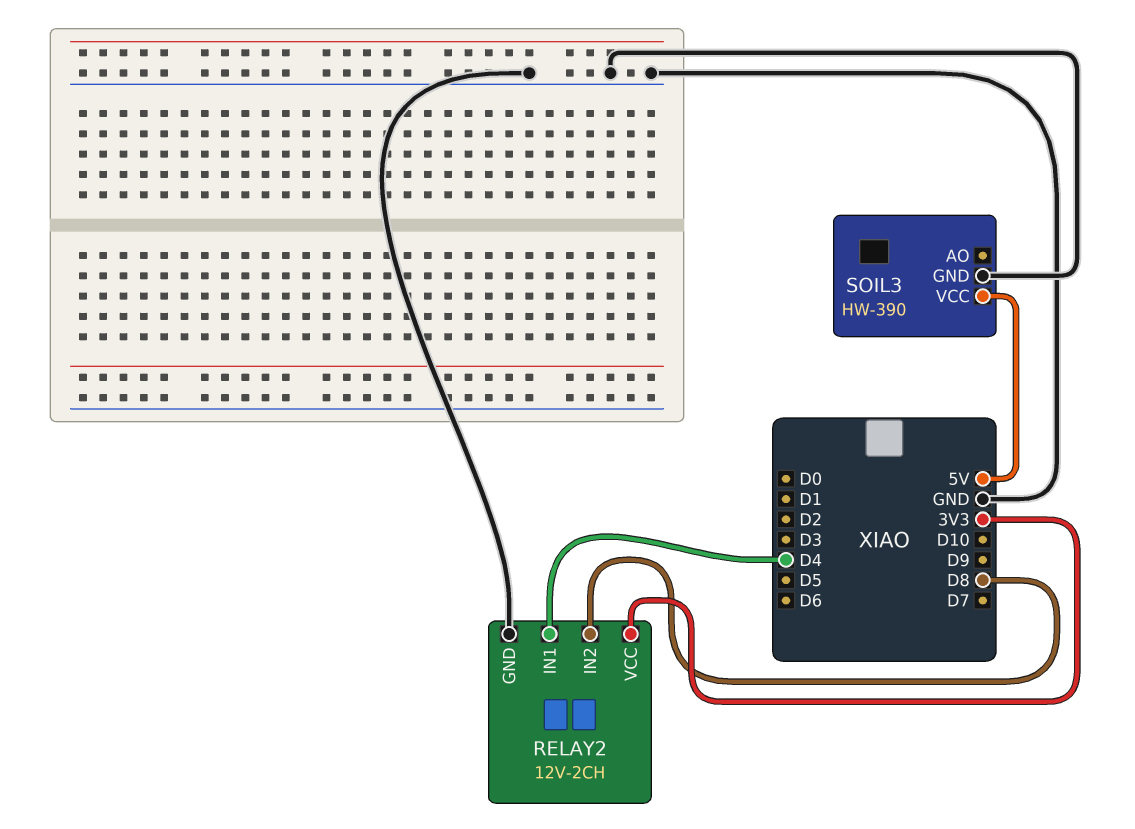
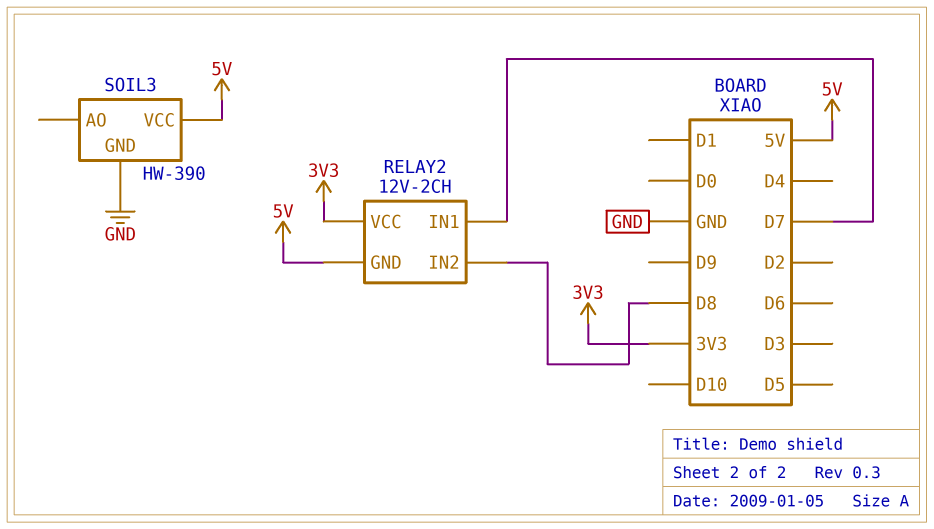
RELAY2 pin GND: GND -> 5V
RELAY2 pin IN1: D4 -> D7

